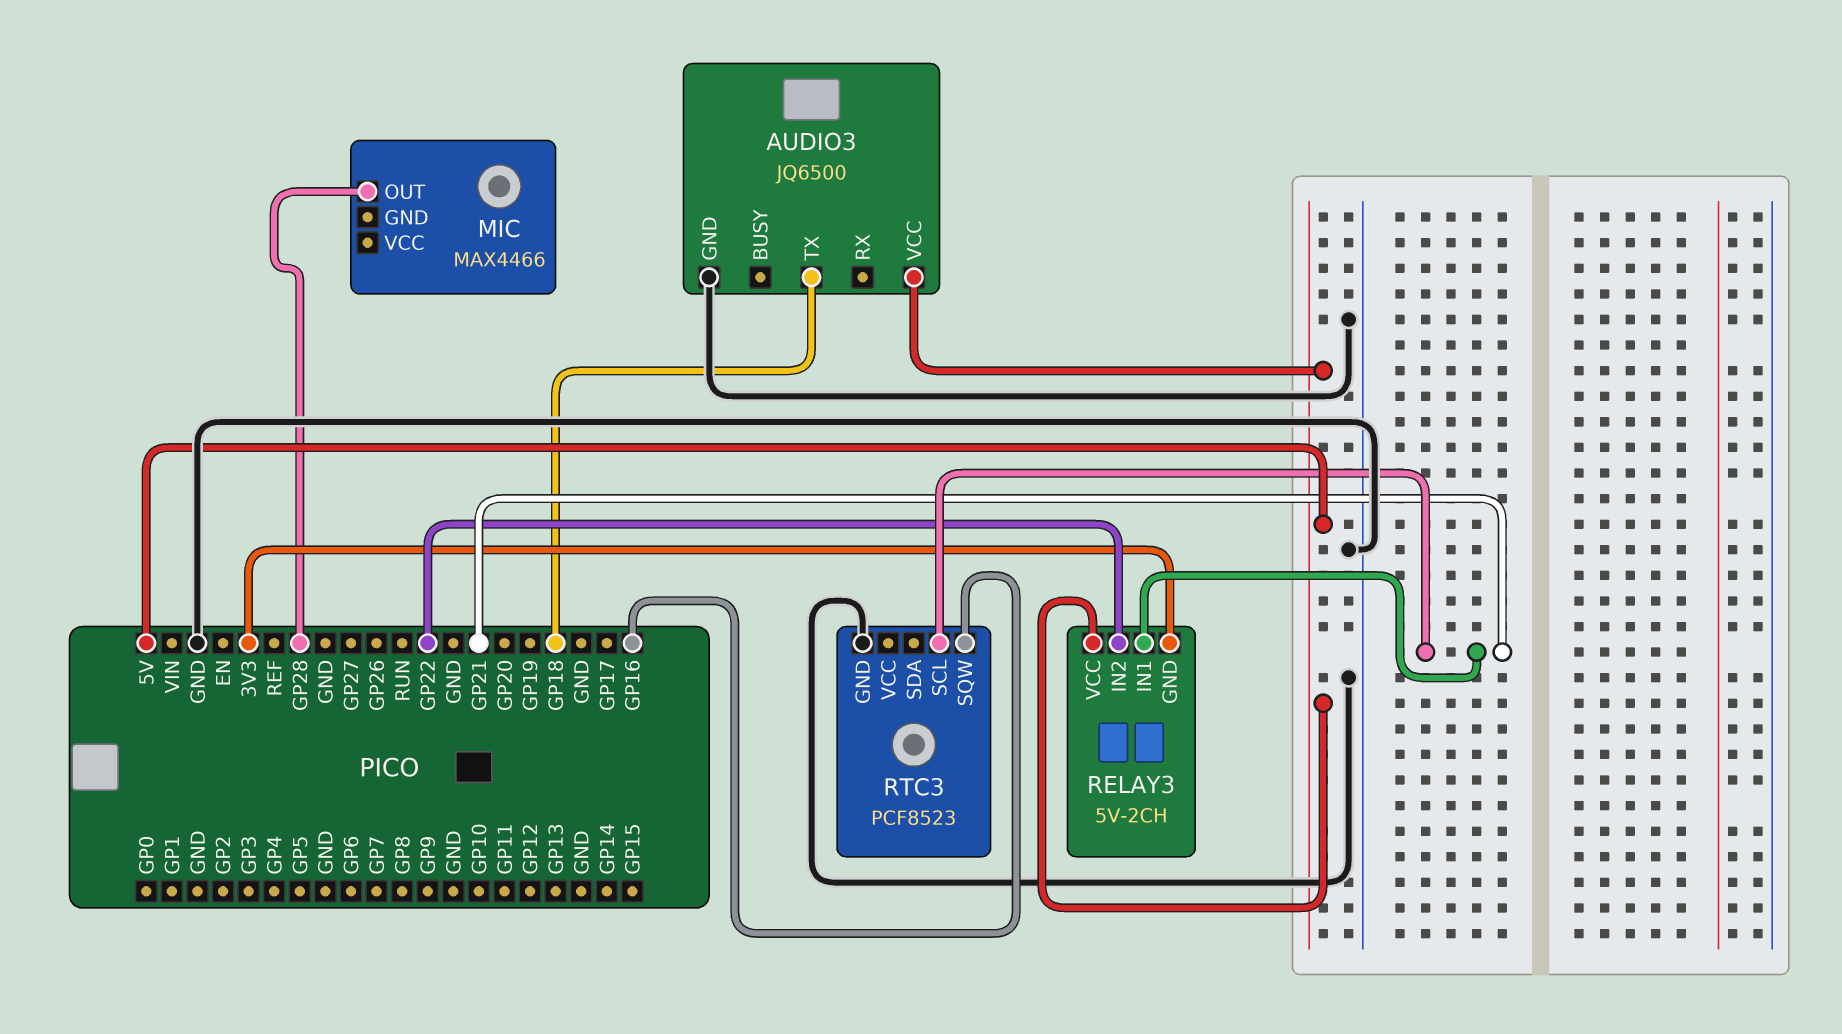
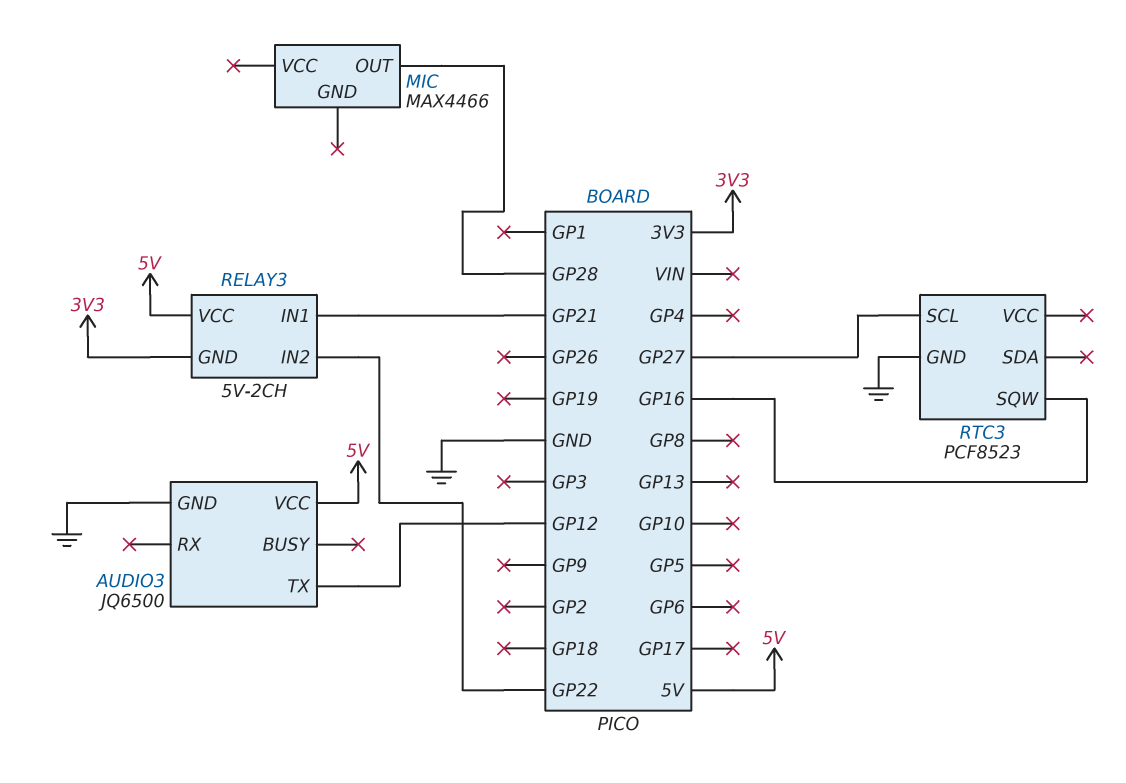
AUDIO3 pin TX: GP18 -> GP12
RTC3 pin SCL: GP21 -> GP27

